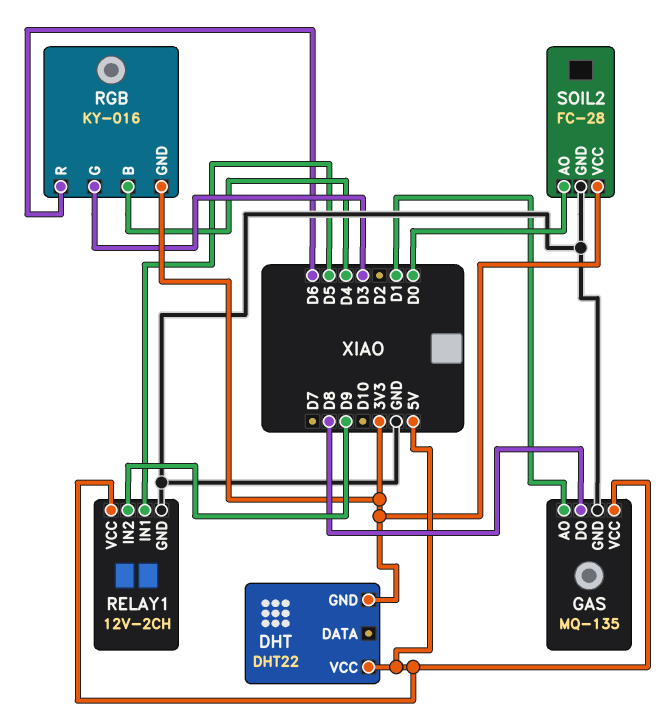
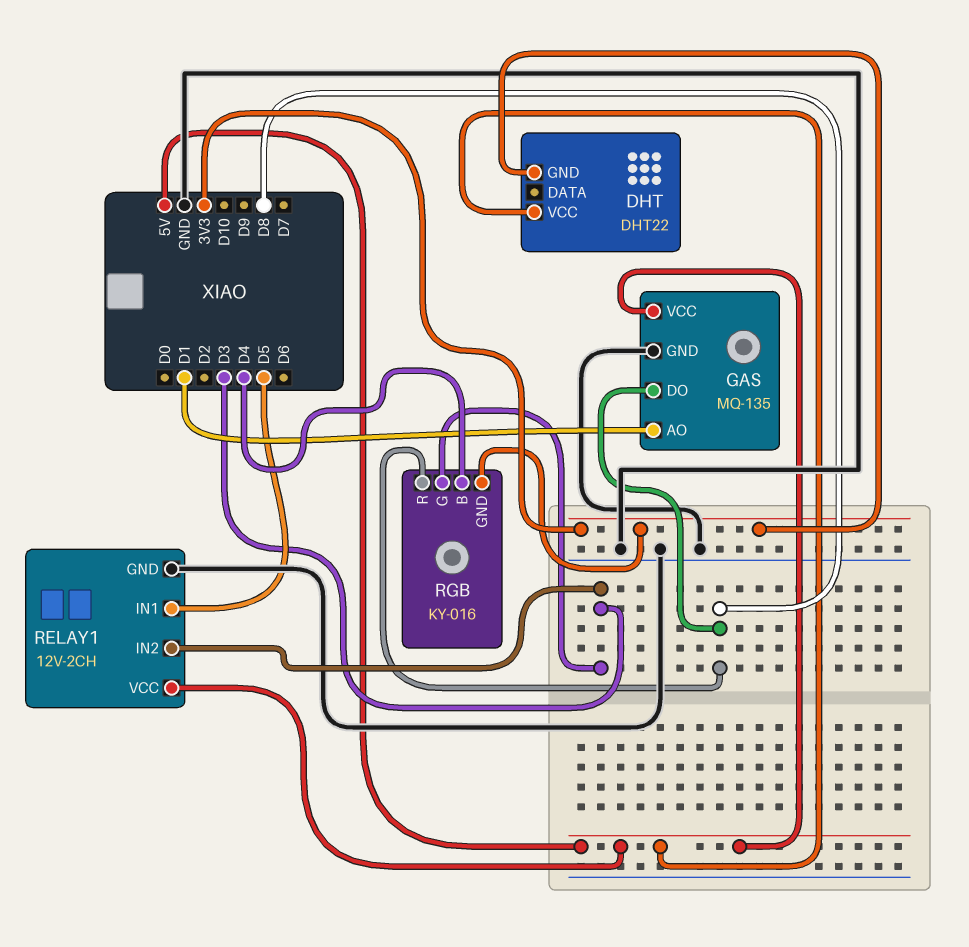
RELAY1 pin IN2: D9 -> D3
RGB pin R: D6 -> D8
SOIL2: FC-28 -> none
SOIL2 pin AO: D0 -> none
SOIL2 pin GND: GND -> none
SOIL2 pin VCC: 3V3 -> none

